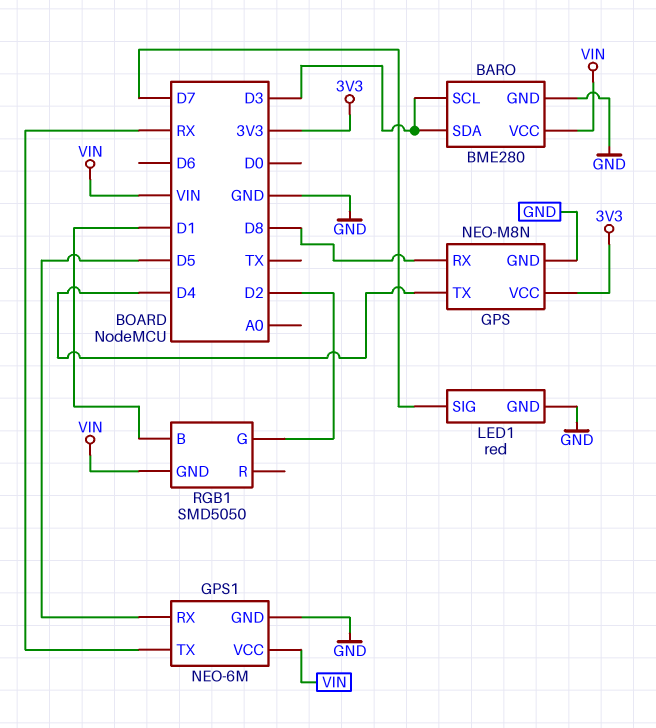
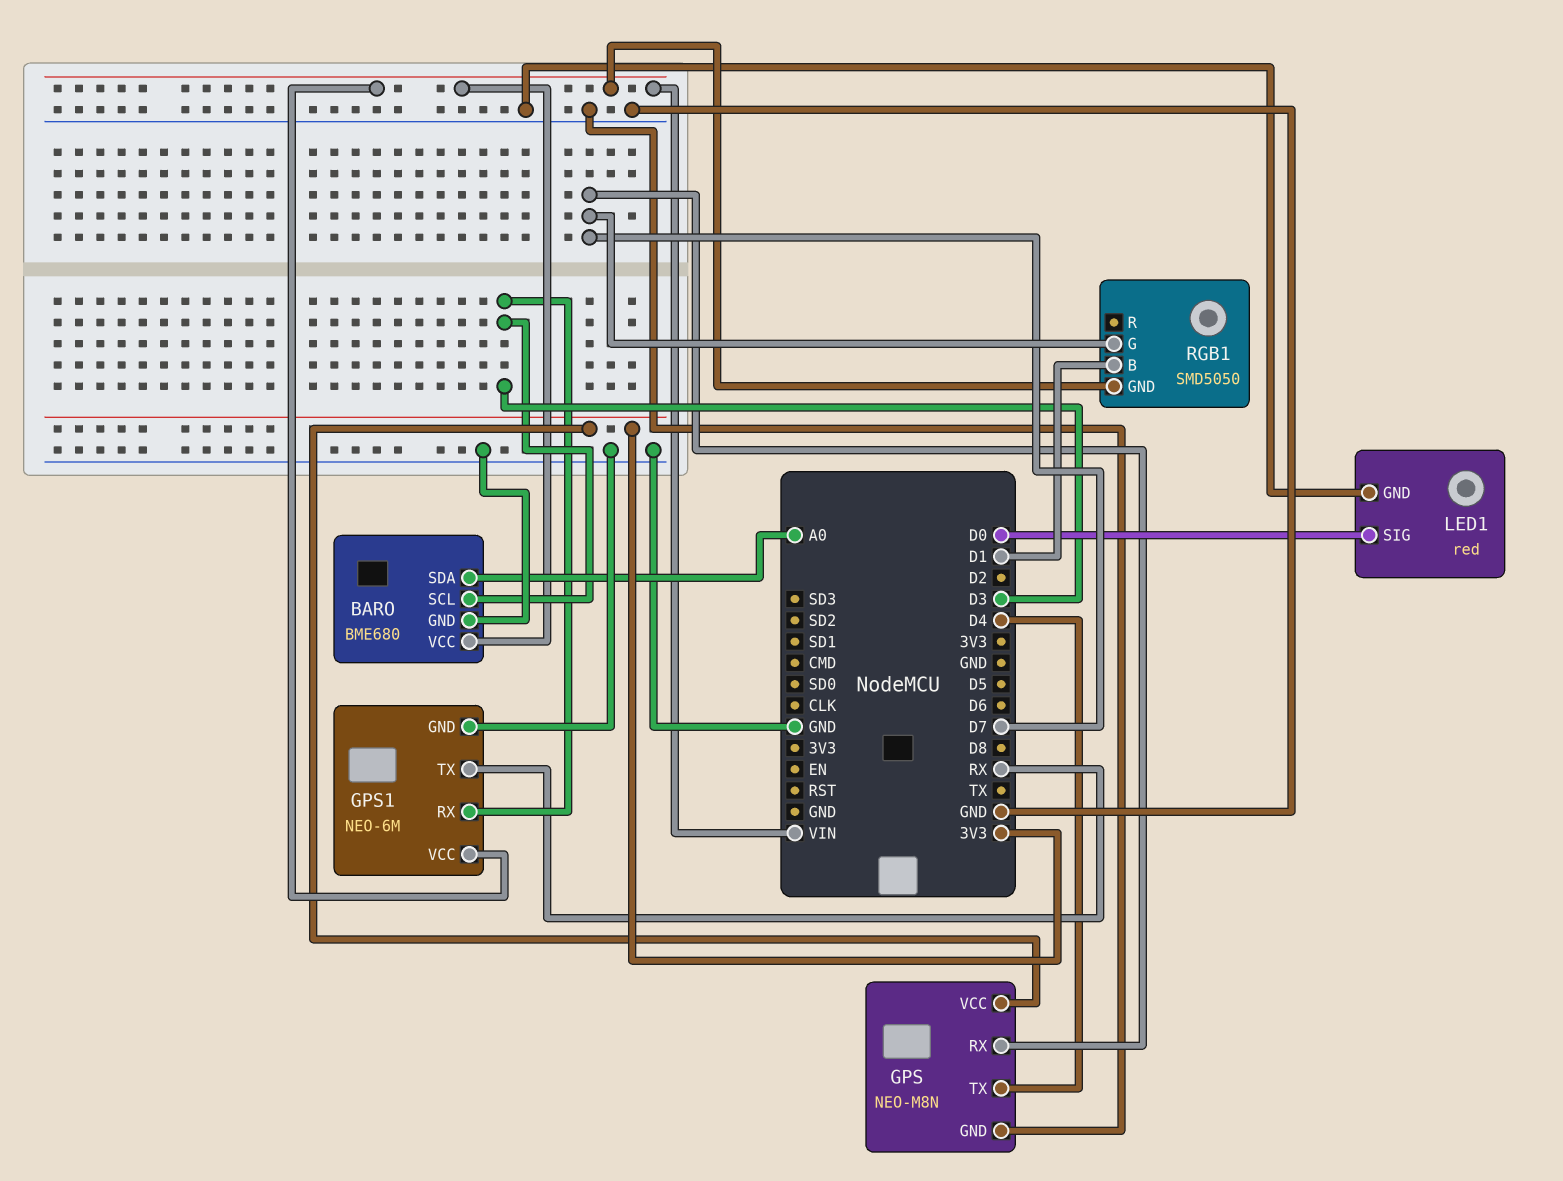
BARO: BME280 -> BME680
BARO pin SDA: D3 -> A0
GPS pin RX: D8 -> D7
GPS1 pin RX: D5 -> D3
LED1 pin SIG: D7 -> D0
RGB1 pin G: D2 -> D7

